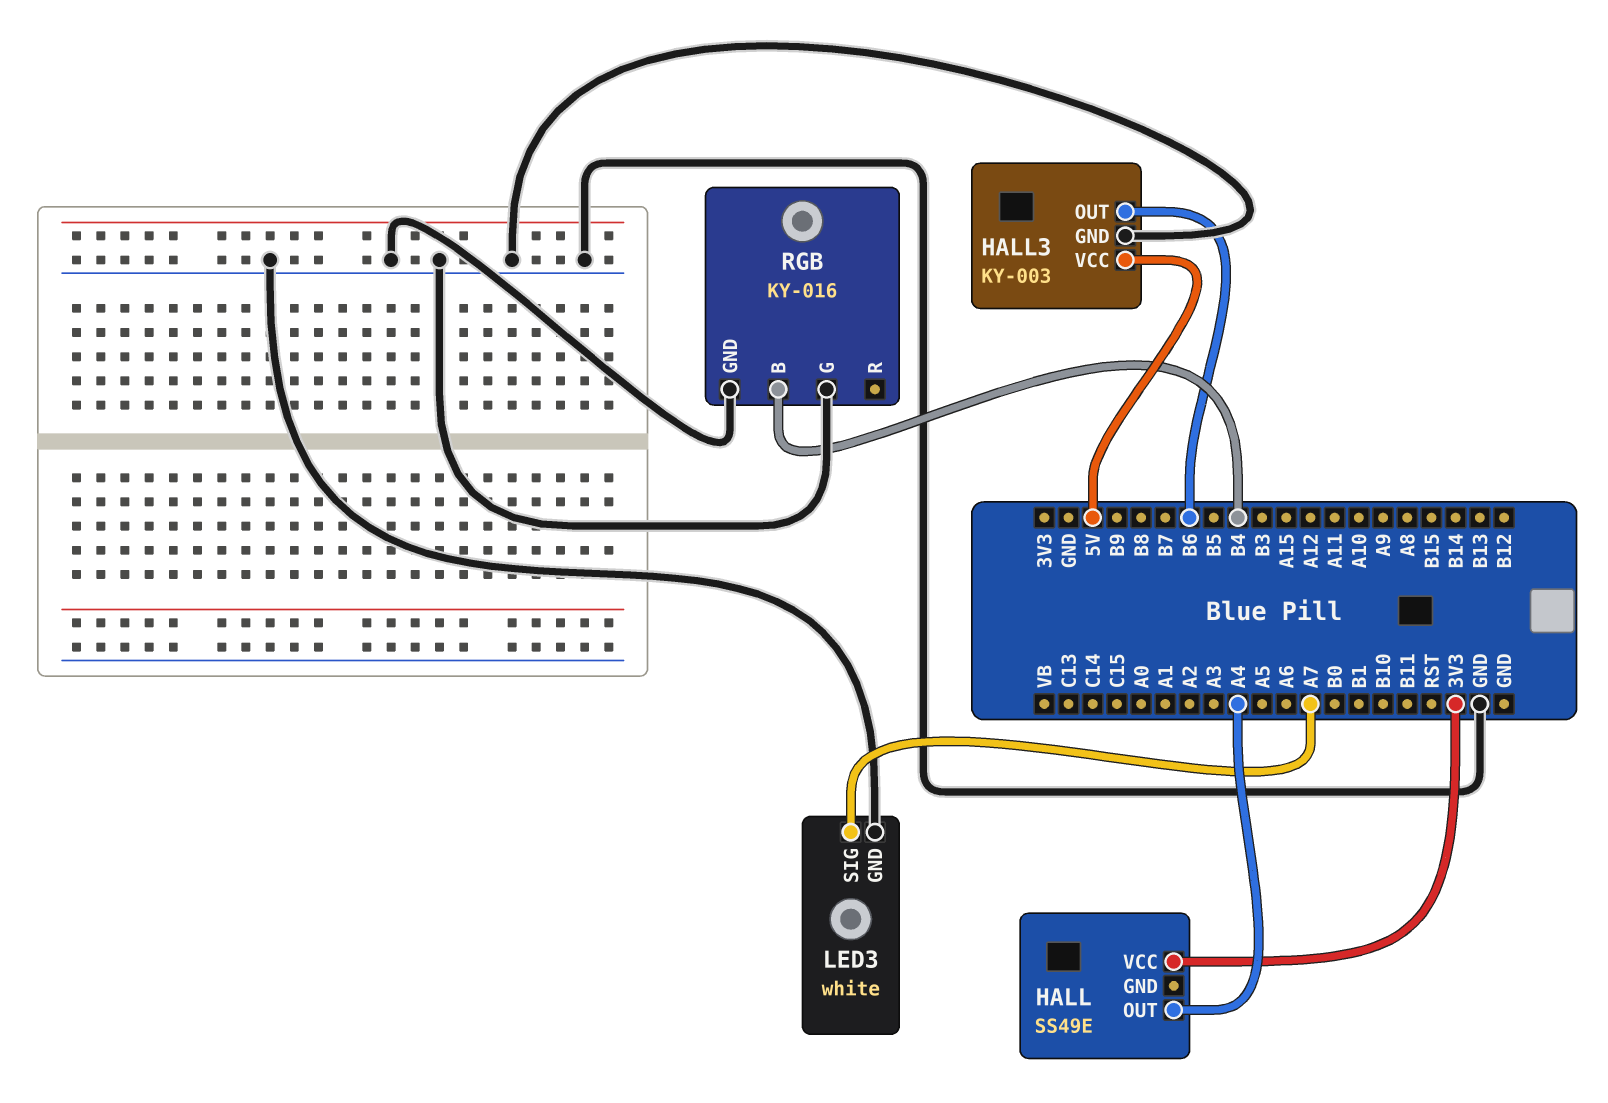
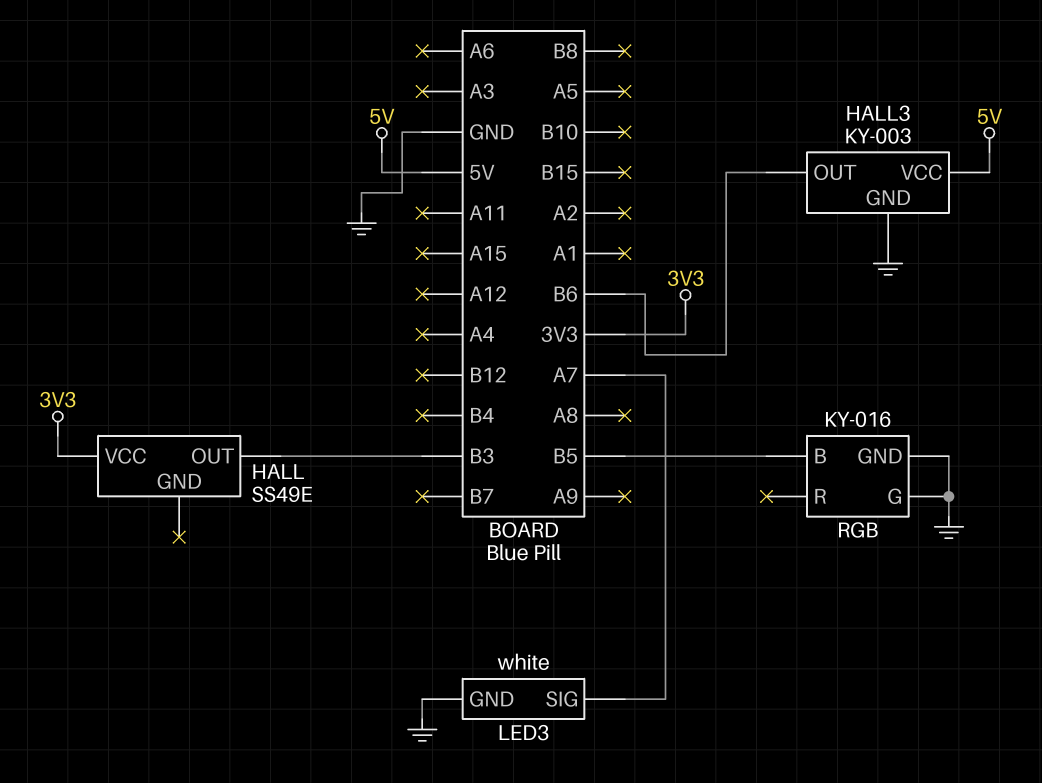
HALL pin OUT: A4 -> B3
RGB pin B: B4 -> B5

